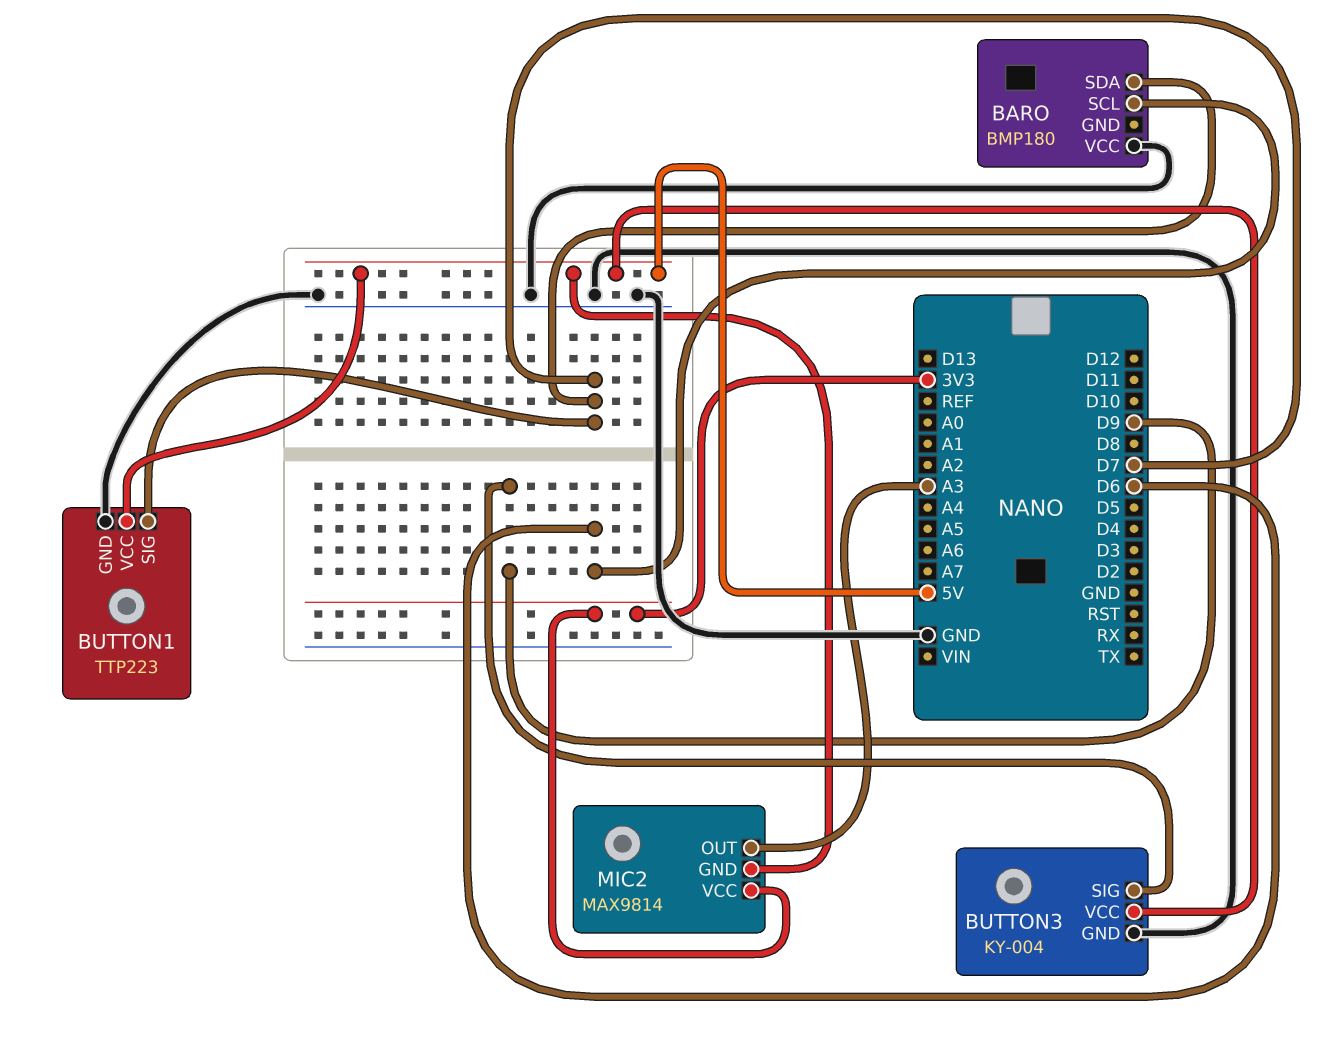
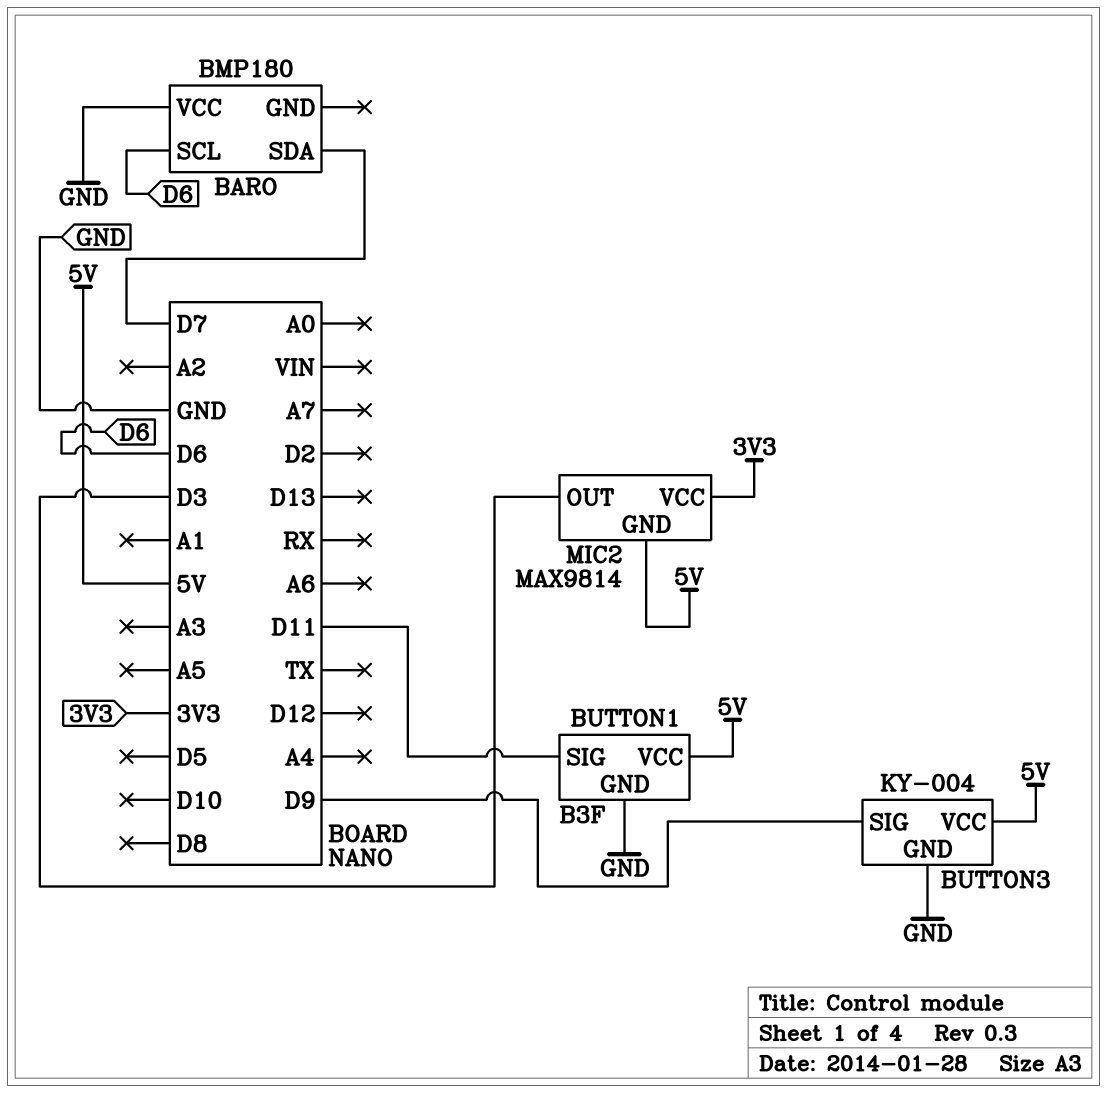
BUTTON1: TTP223 -> B3F
BUTTON1 pin SIG: D7 -> D11
MIC2 pin OUT: A3 -> D3

